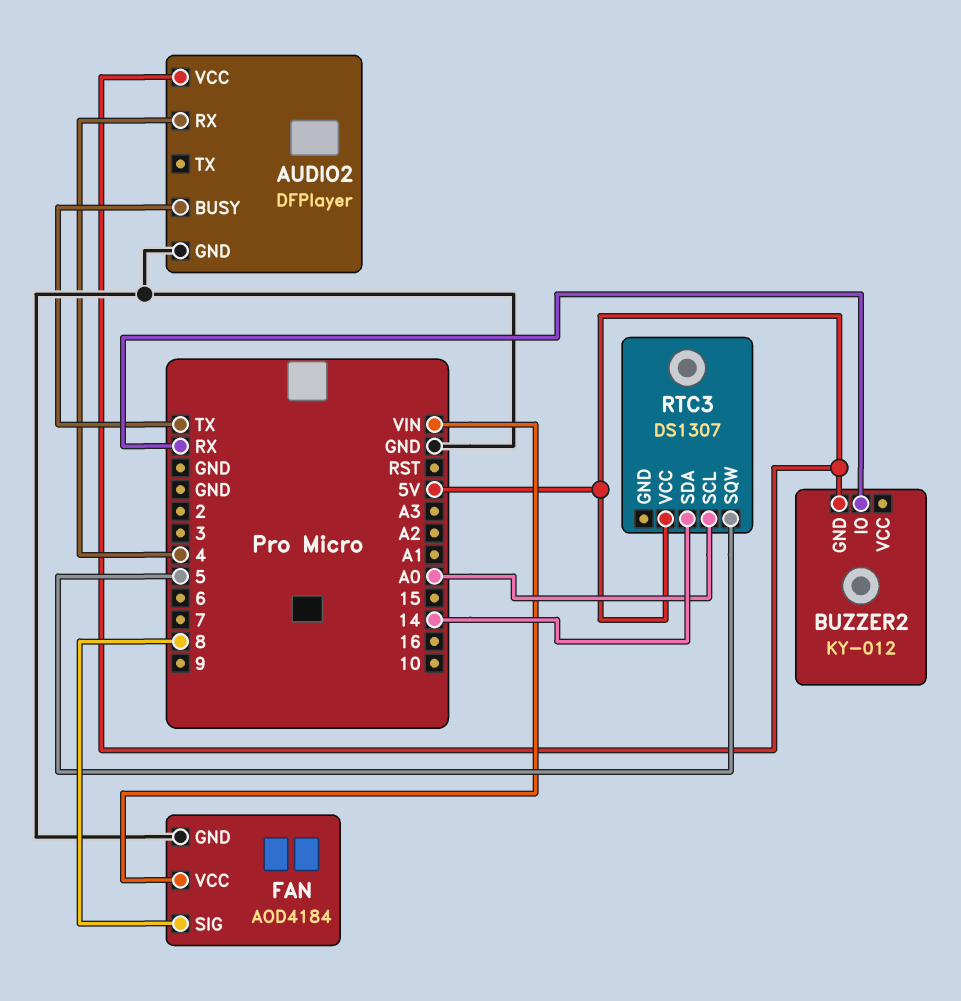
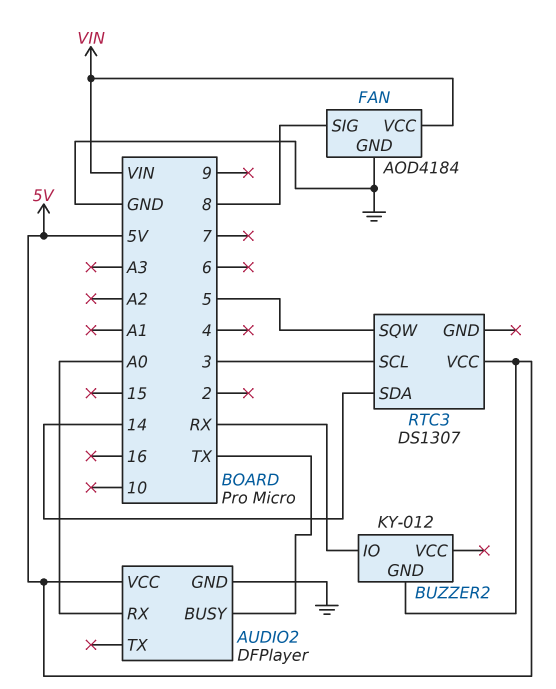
AUDIO2 pin RX: 4 -> A0
RTC3 pin SCL: A0 -> 3

